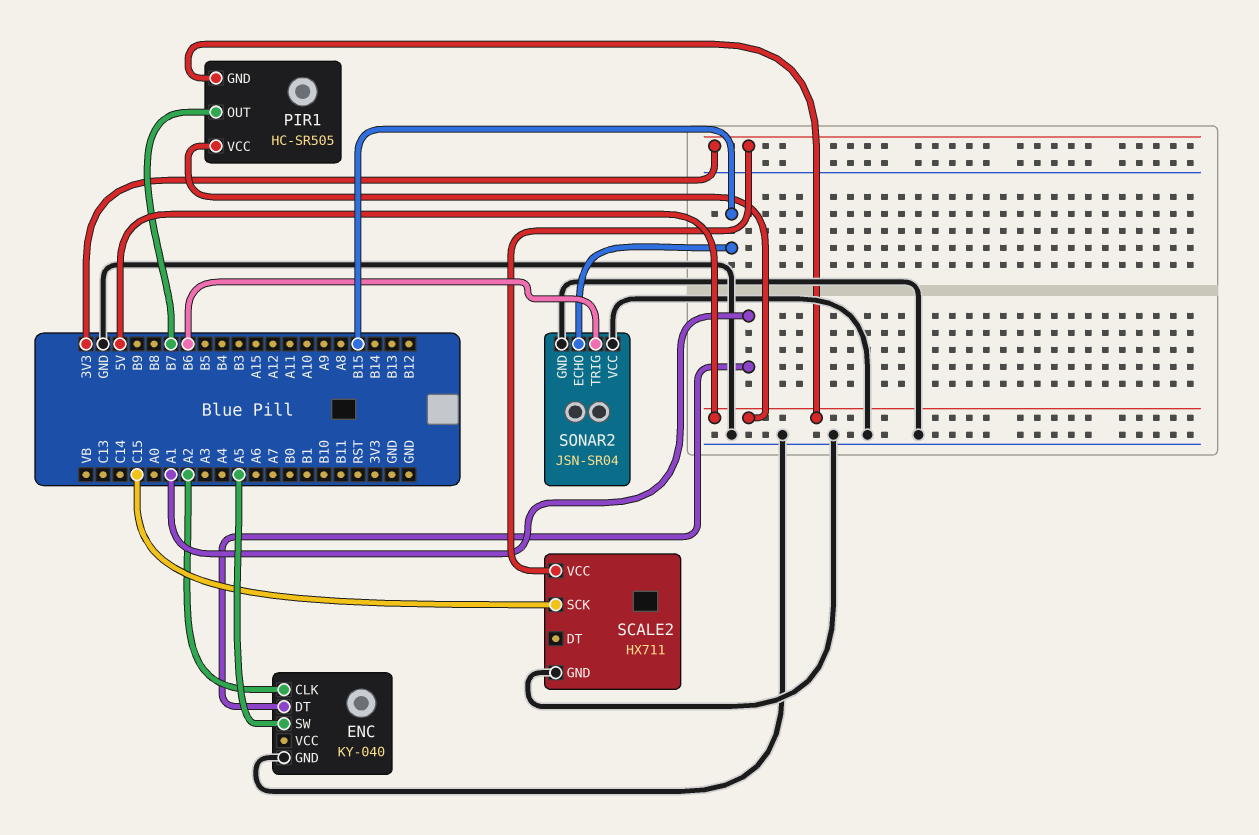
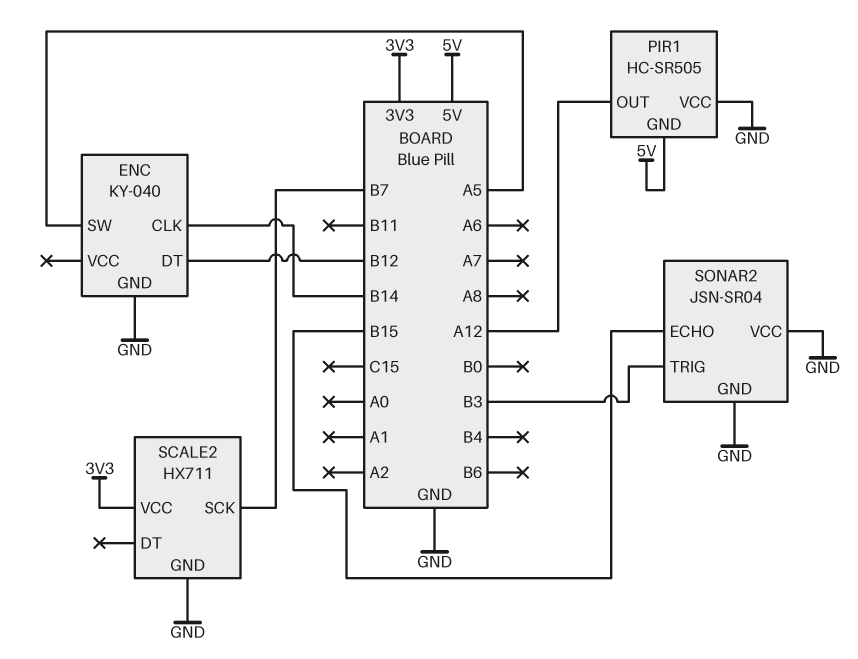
ENC pin CLK: A2 -> B14
ENC pin DT: A1 -> B12
PIR1 pin OUT: B7 -> A12
PIR1 pin VCC: 5V -> GND
SCALE2 pin SCK: C15 -> B7
SONAR2 pin TRIG: B6 -> B3

